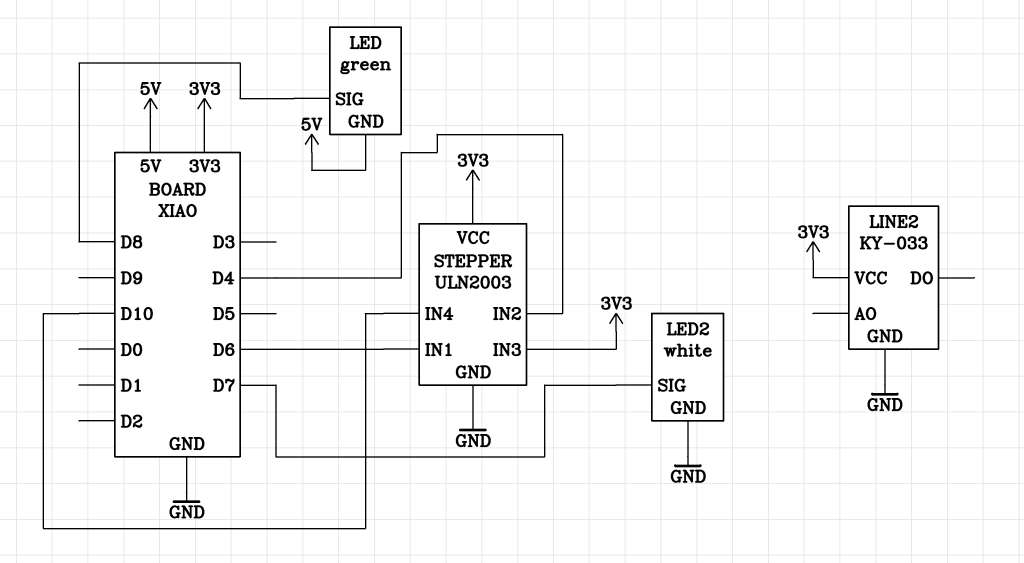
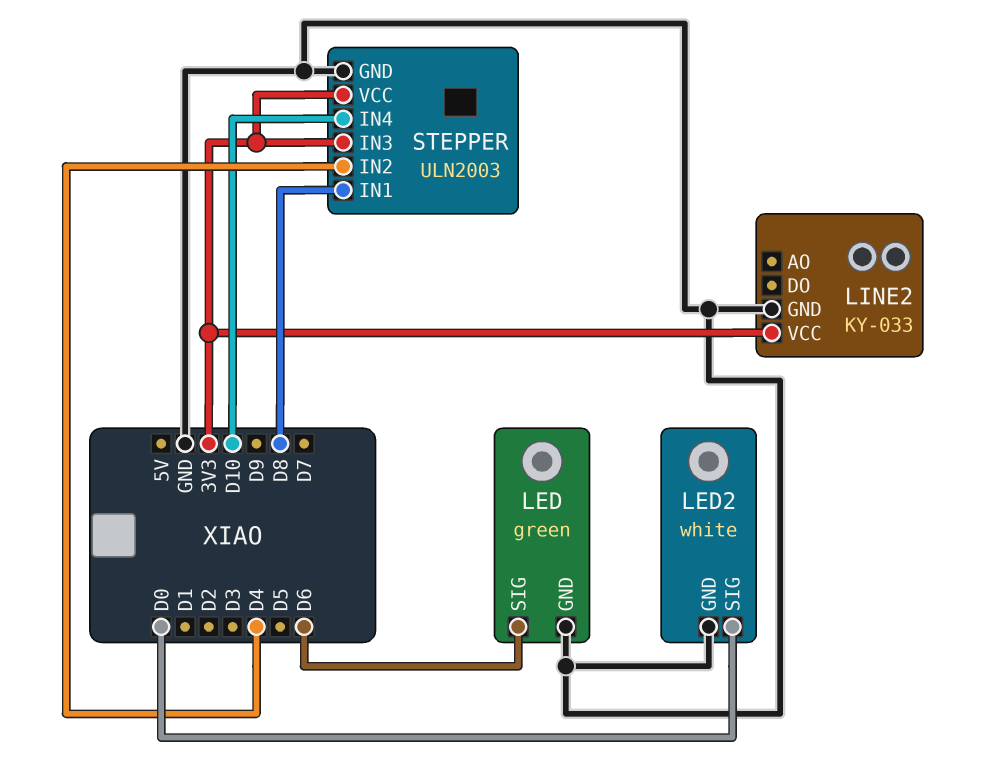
LED pin GND: 5V -> GND
LED pin SIG: D8 -> D6
LED2 pin SIG: D7 -> D0
STEPPER pin IN1: D6 -> D8

